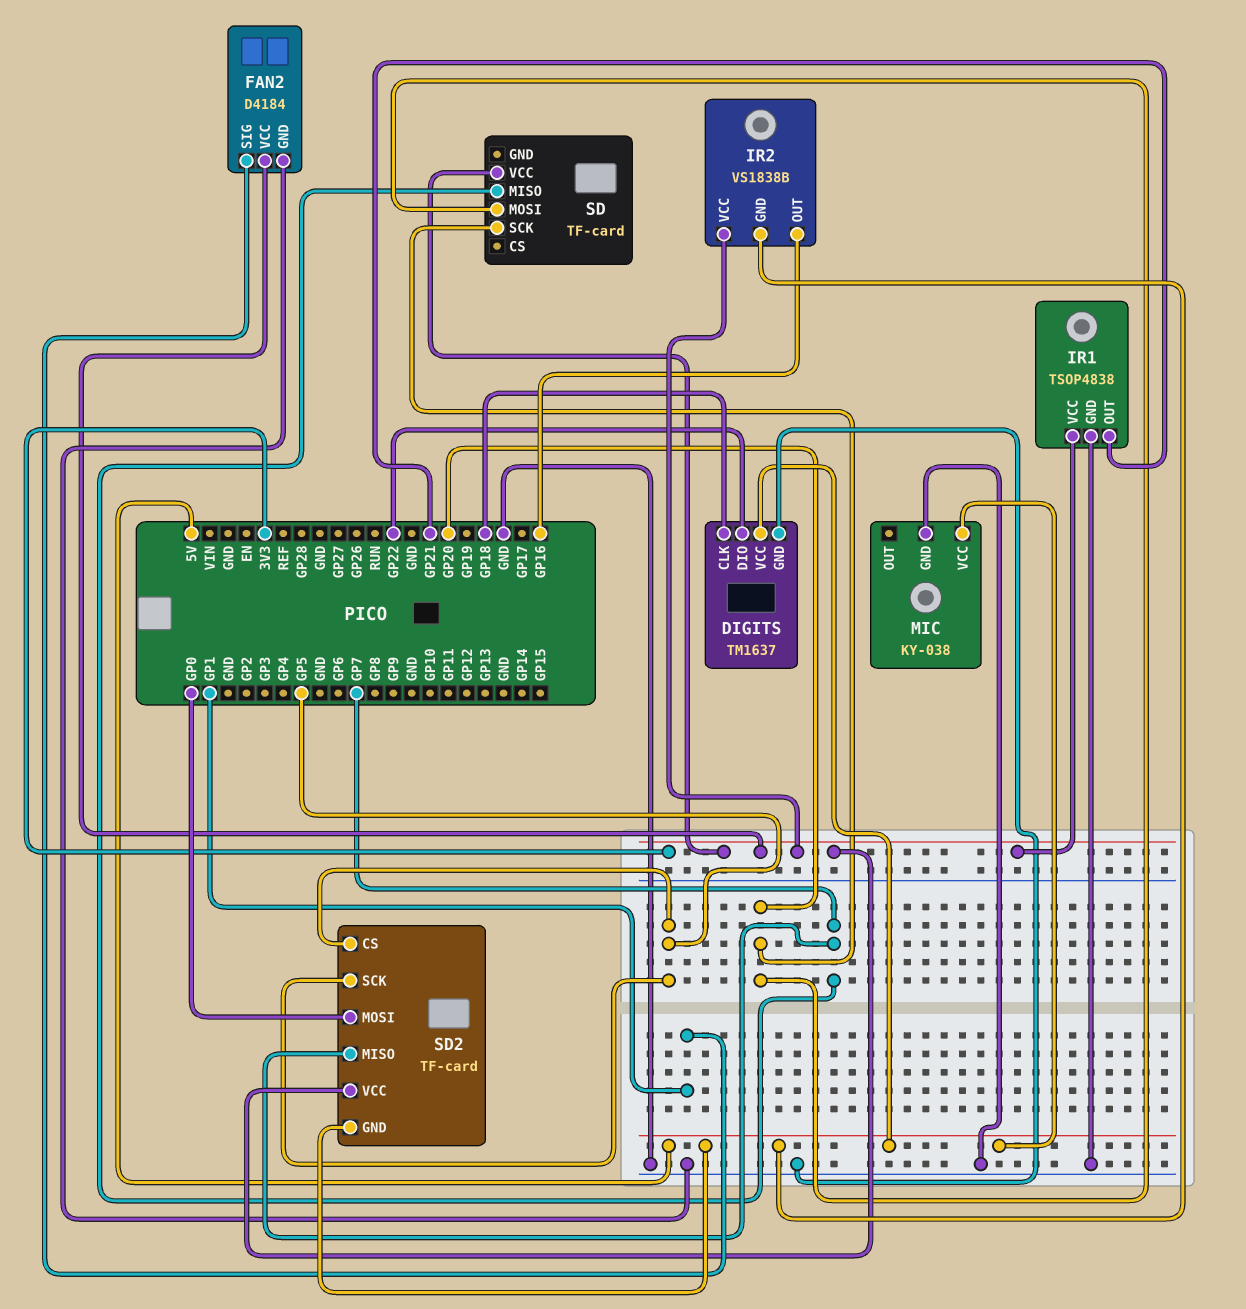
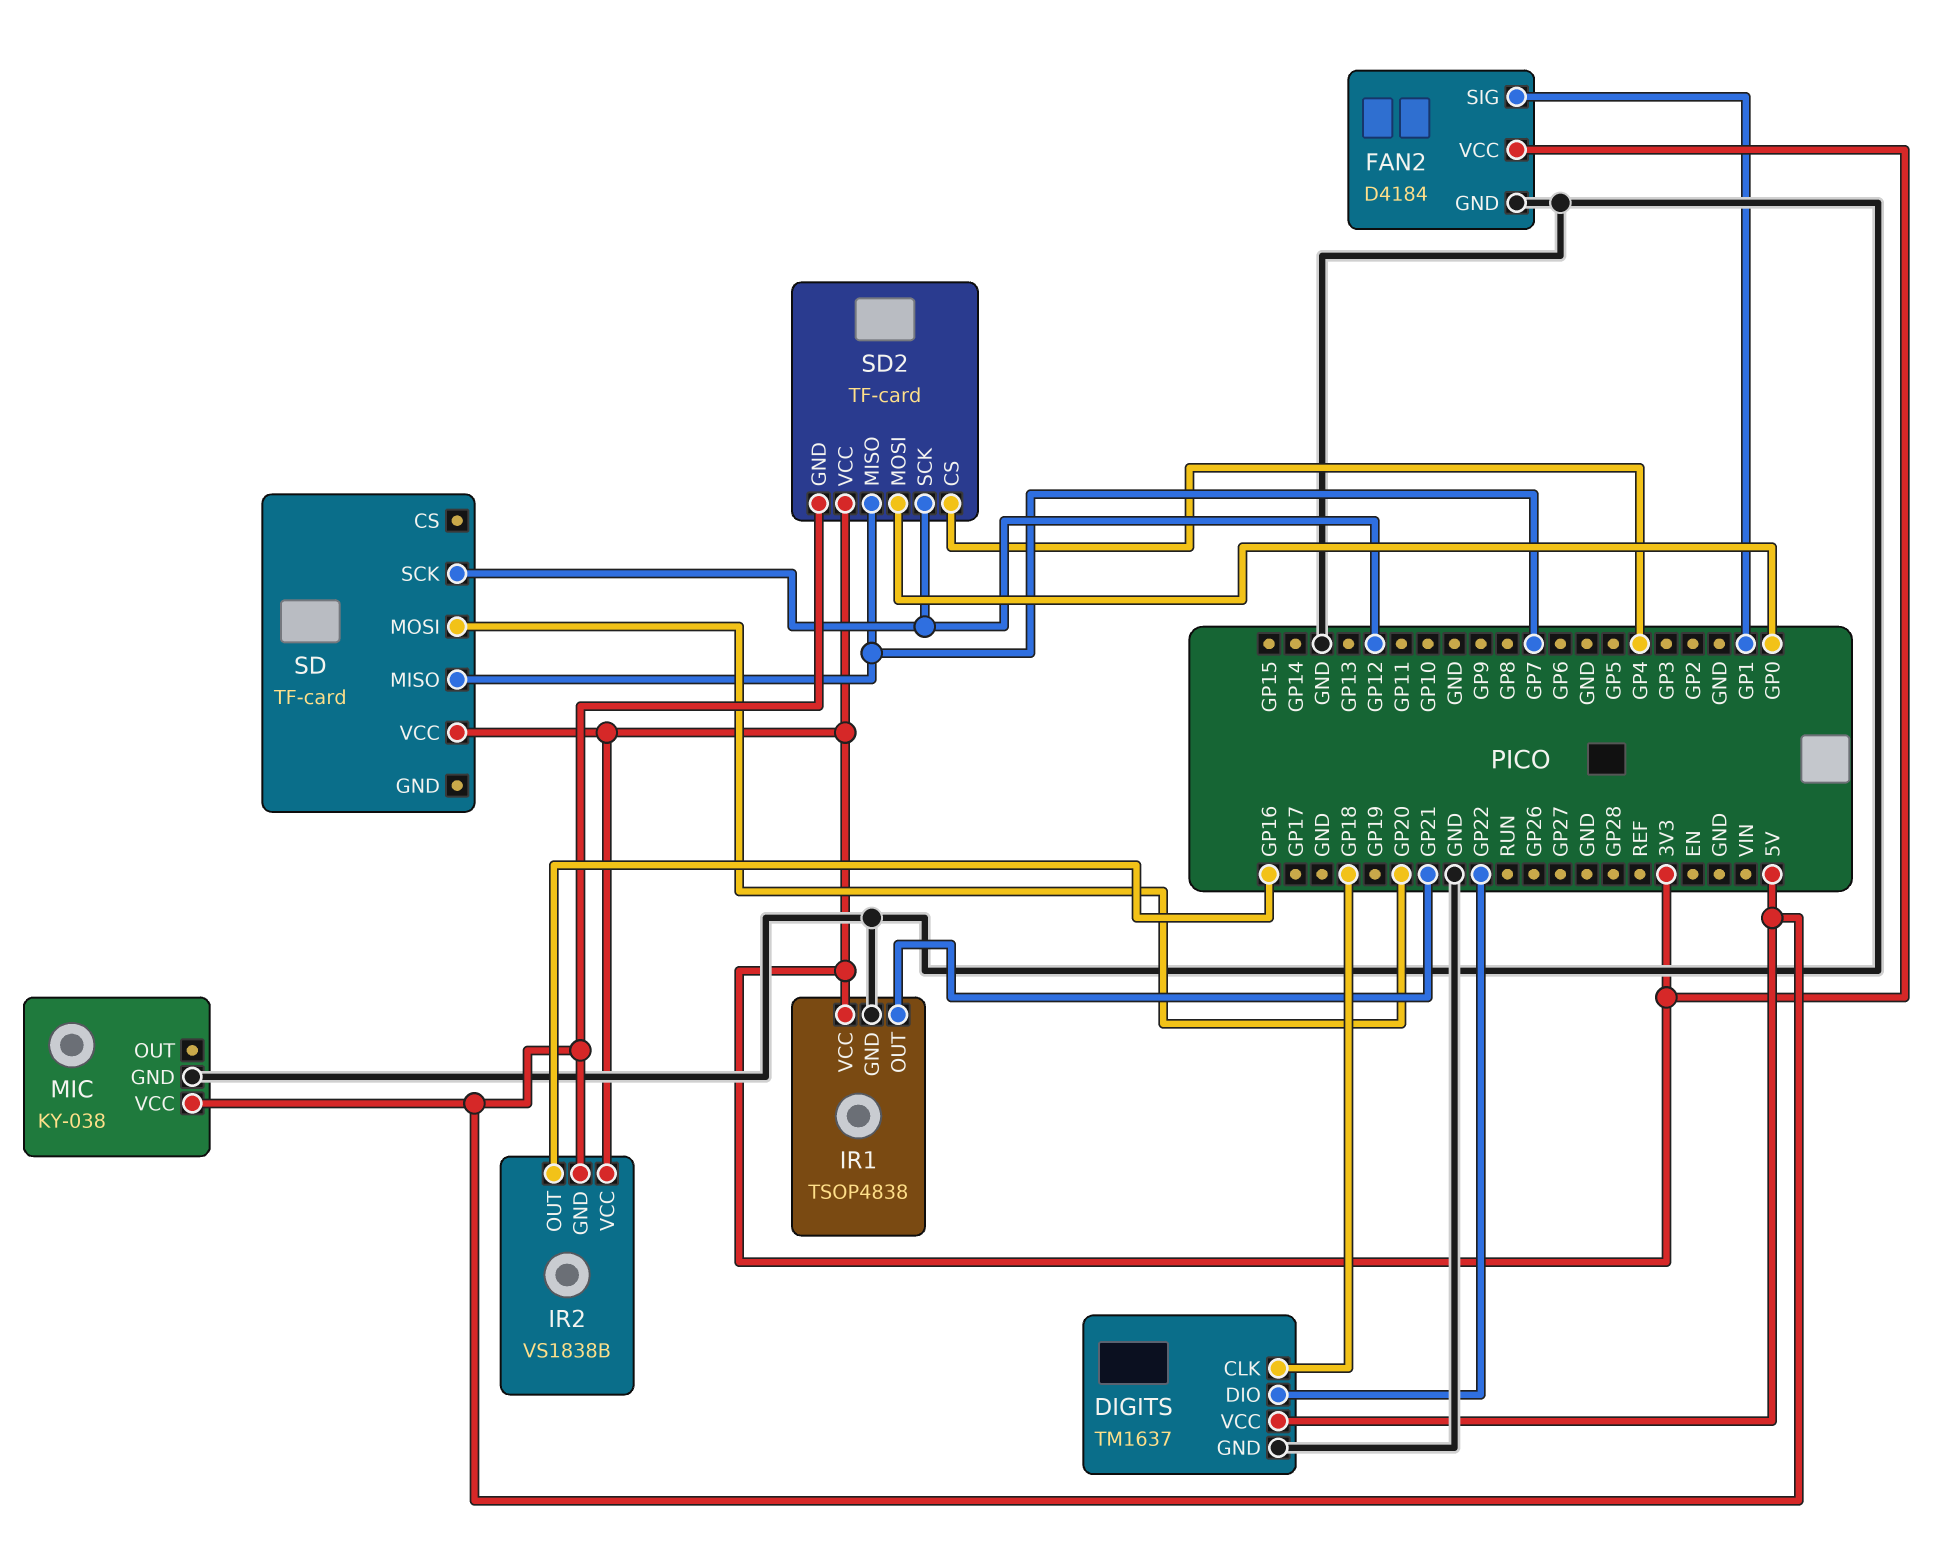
SD pin SCK: GP20 -> GP12
SD2 pin CS: GP5 -> GP4
SD2 pin SCK: GP5 -> GP12

